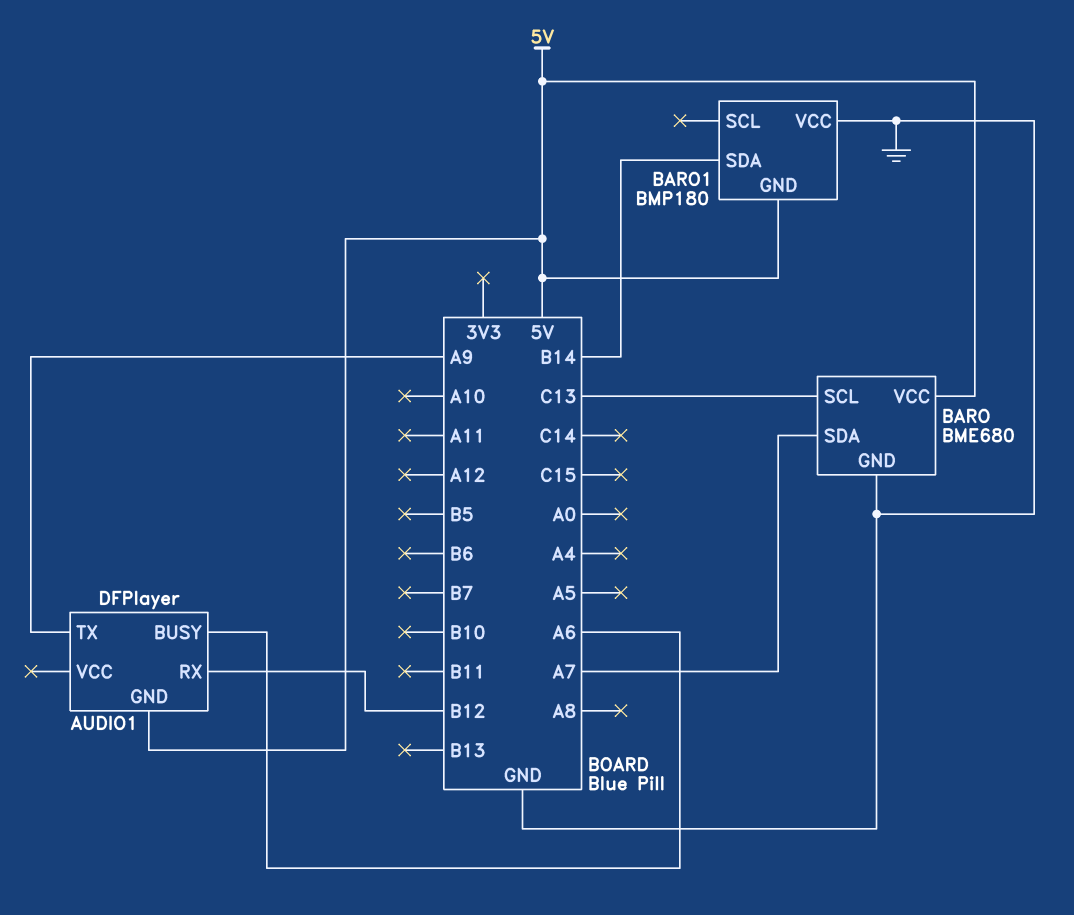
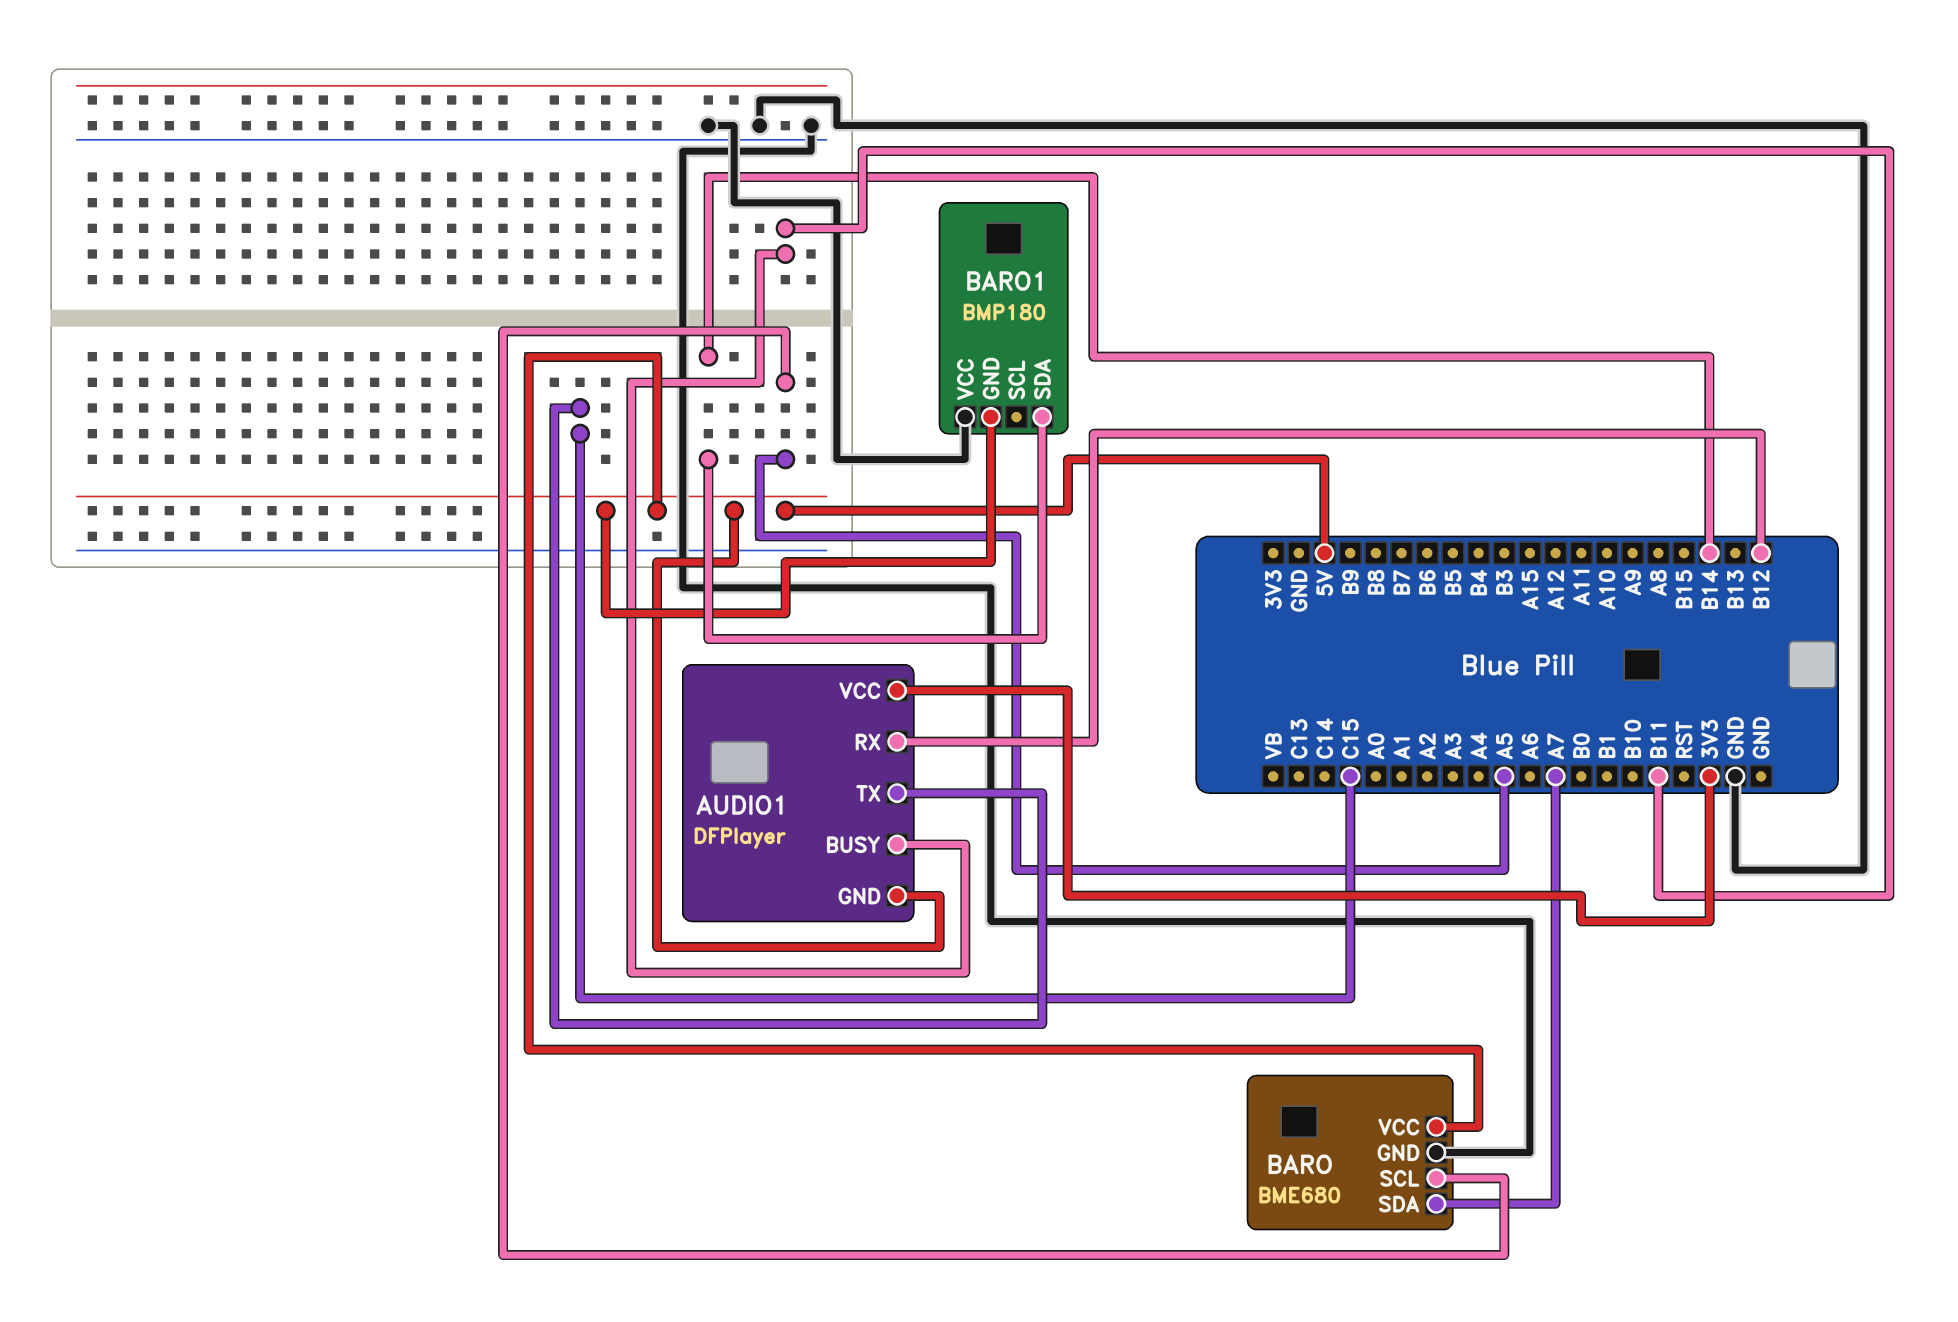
AUDIO1 pin BUSY: A6 -> B11
AUDIO1 pin TX: A9 -> C15
AUDIO1 pin VCC: none -> 3V3
BARO pin SCL: C13 -> A5

